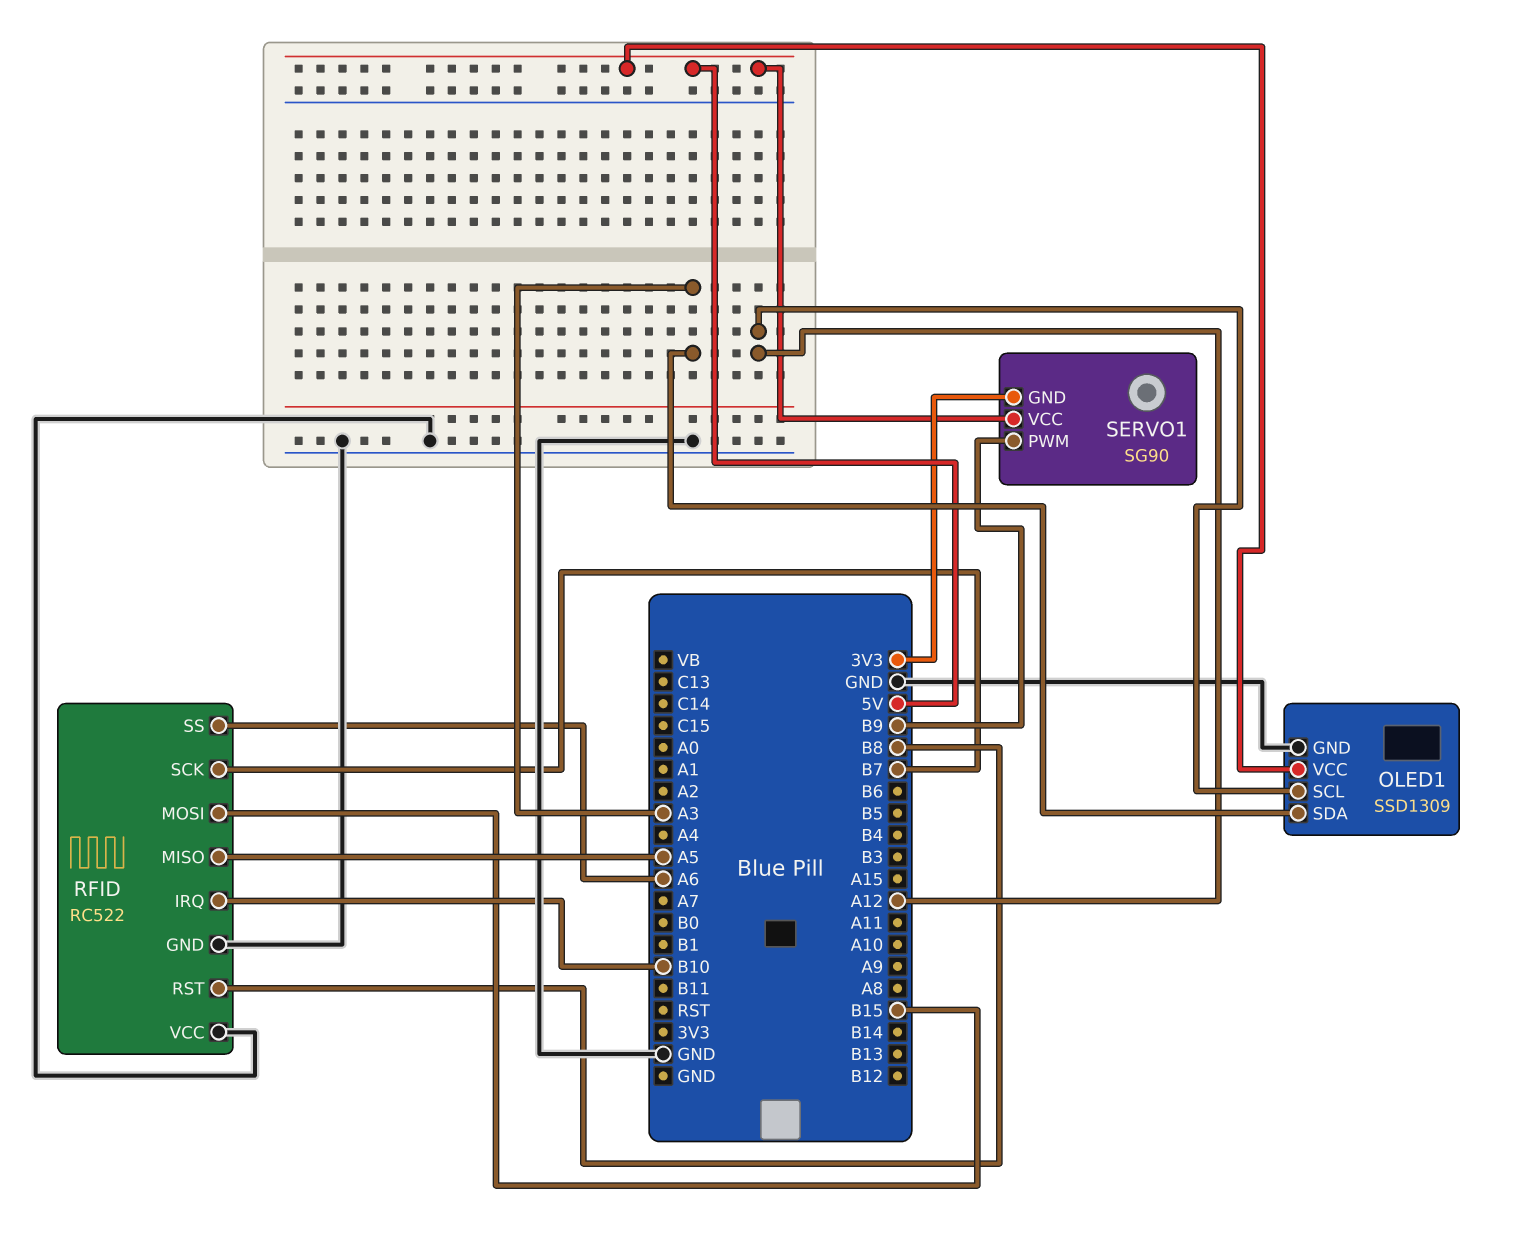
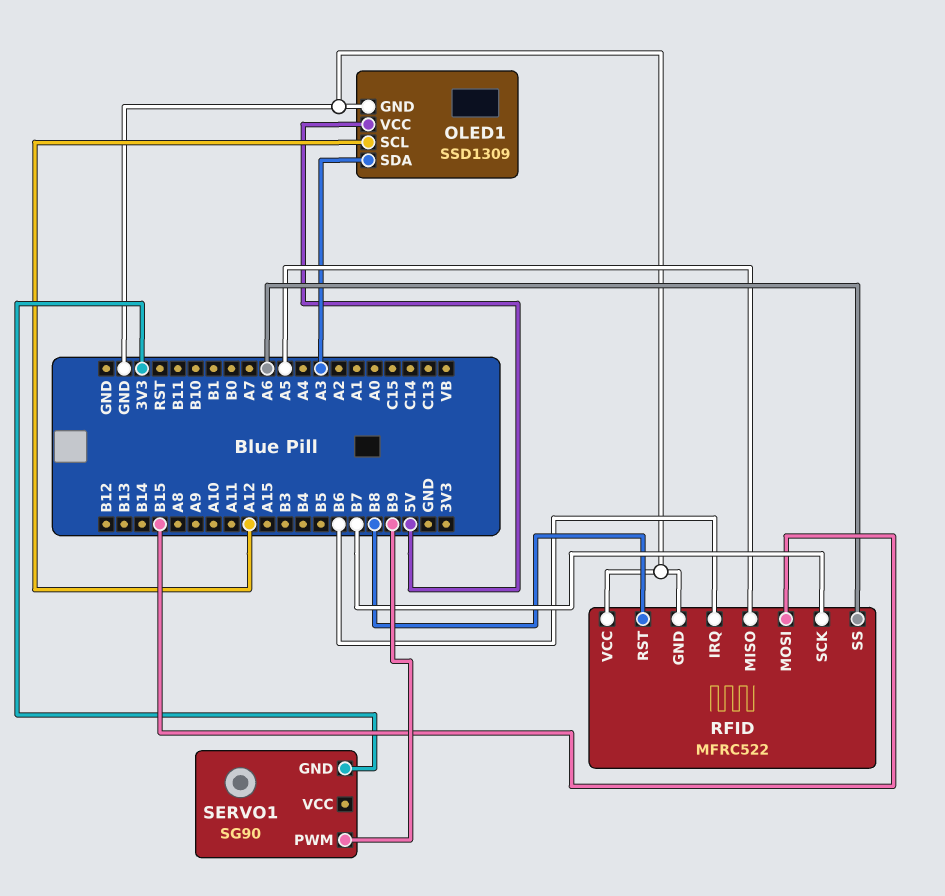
RFID: RC522 -> MFRC522
RFID pin IRQ: B10 -> B6
SERVO1 pin VCC: 5V -> none

